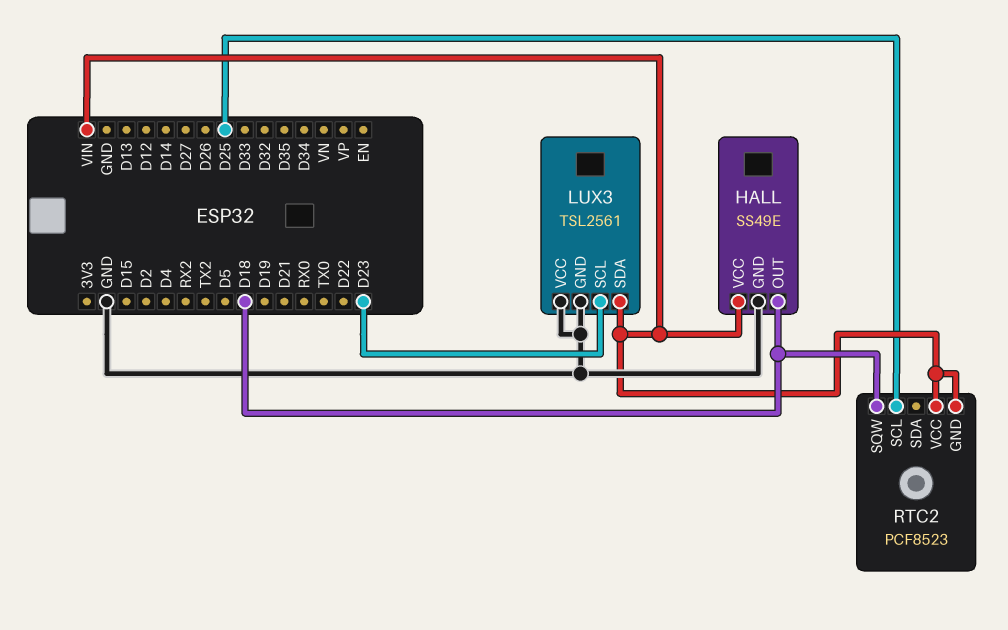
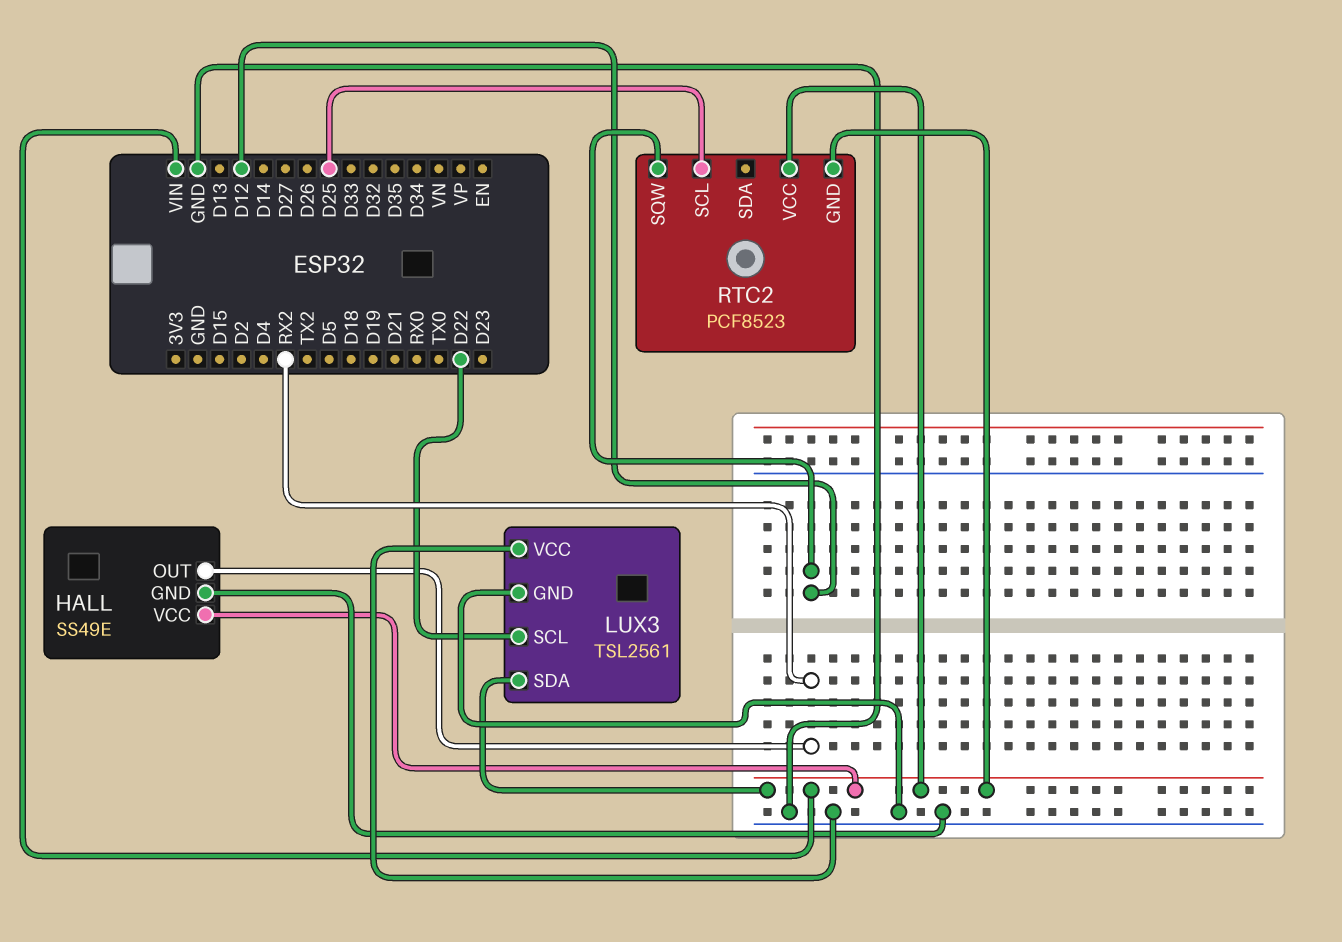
HALL pin OUT: D18 -> RX2
LUX3 pin SCL: D23 -> D22
RTC2 pin SQW: D18 -> D12

